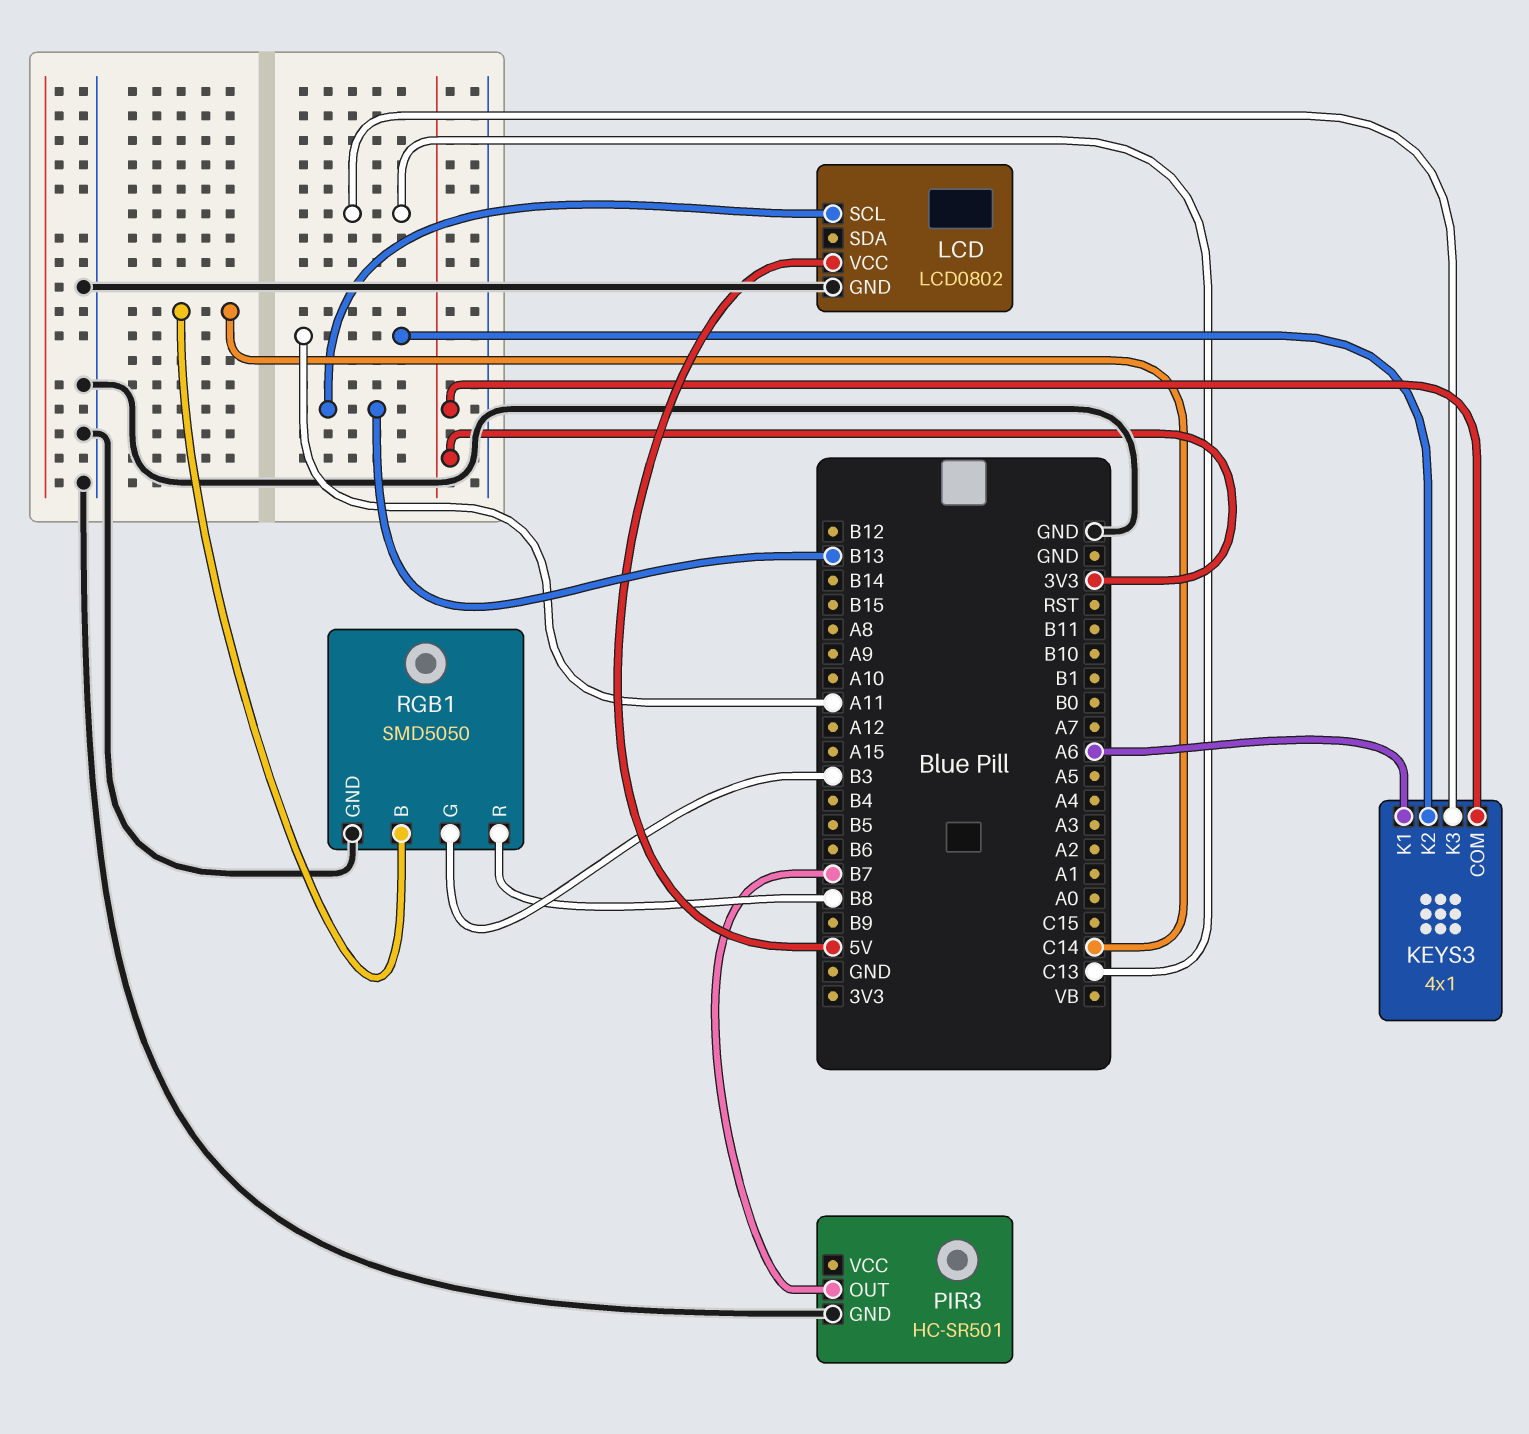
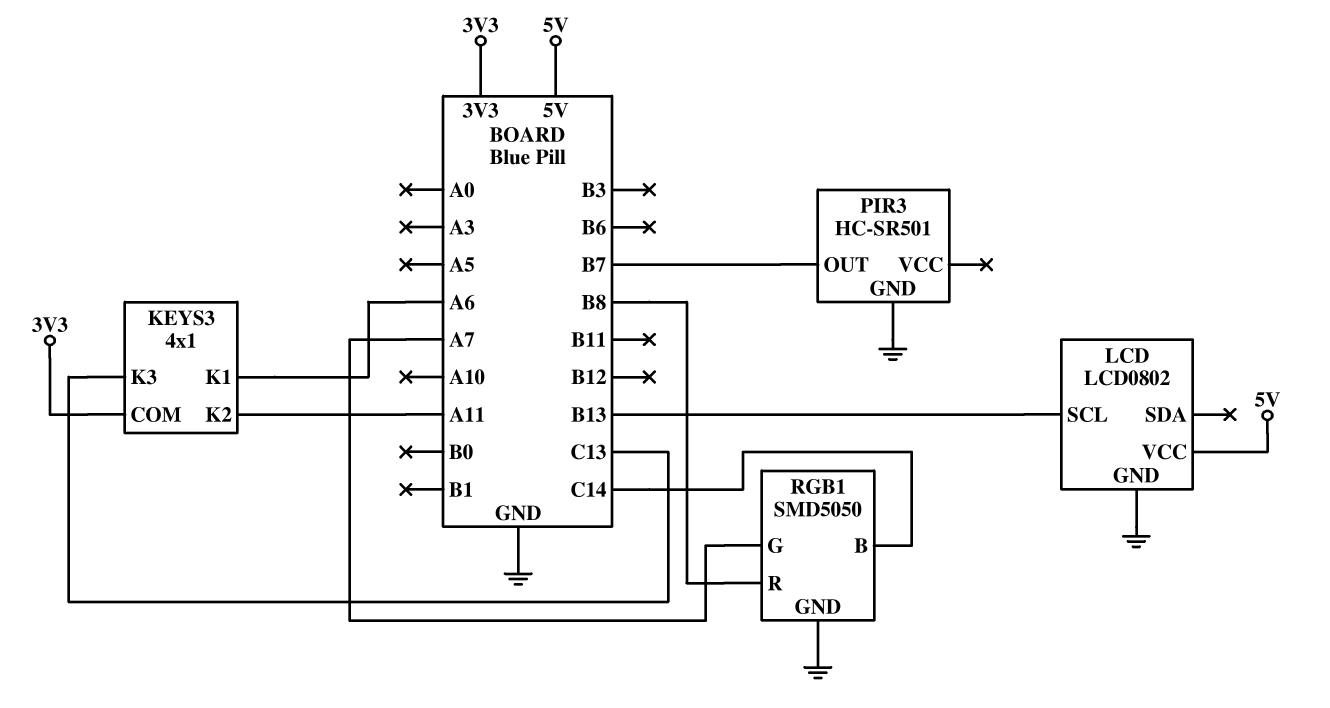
RGB1 pin G: B3 -> A7

